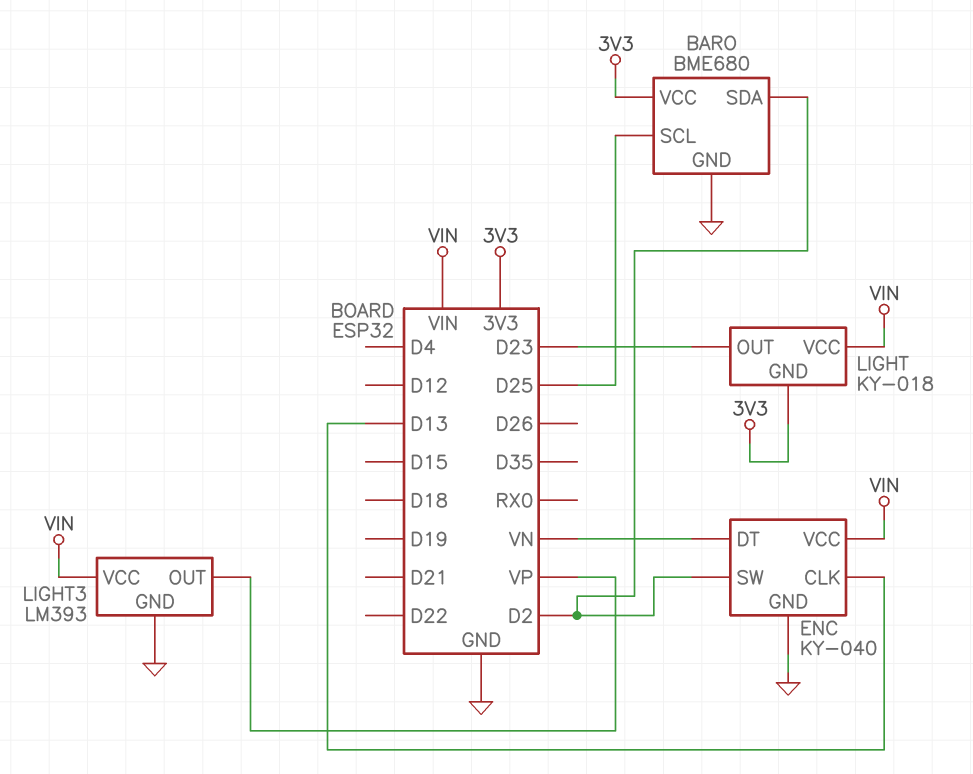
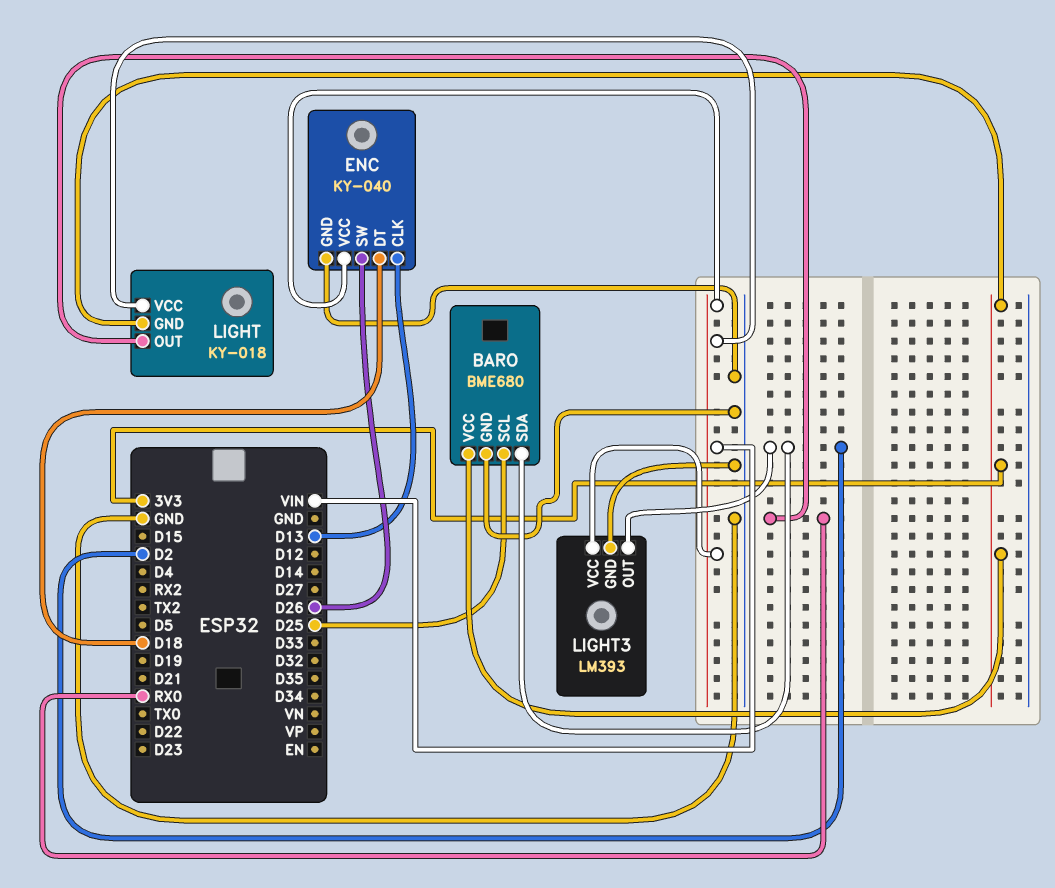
ENC pin DT: VN -> D18
ENC pin SW: D2 -> D26
LIGHT pin OUT: D23 -> RX0
LIGHT3 pin OUT: VP -> D2

